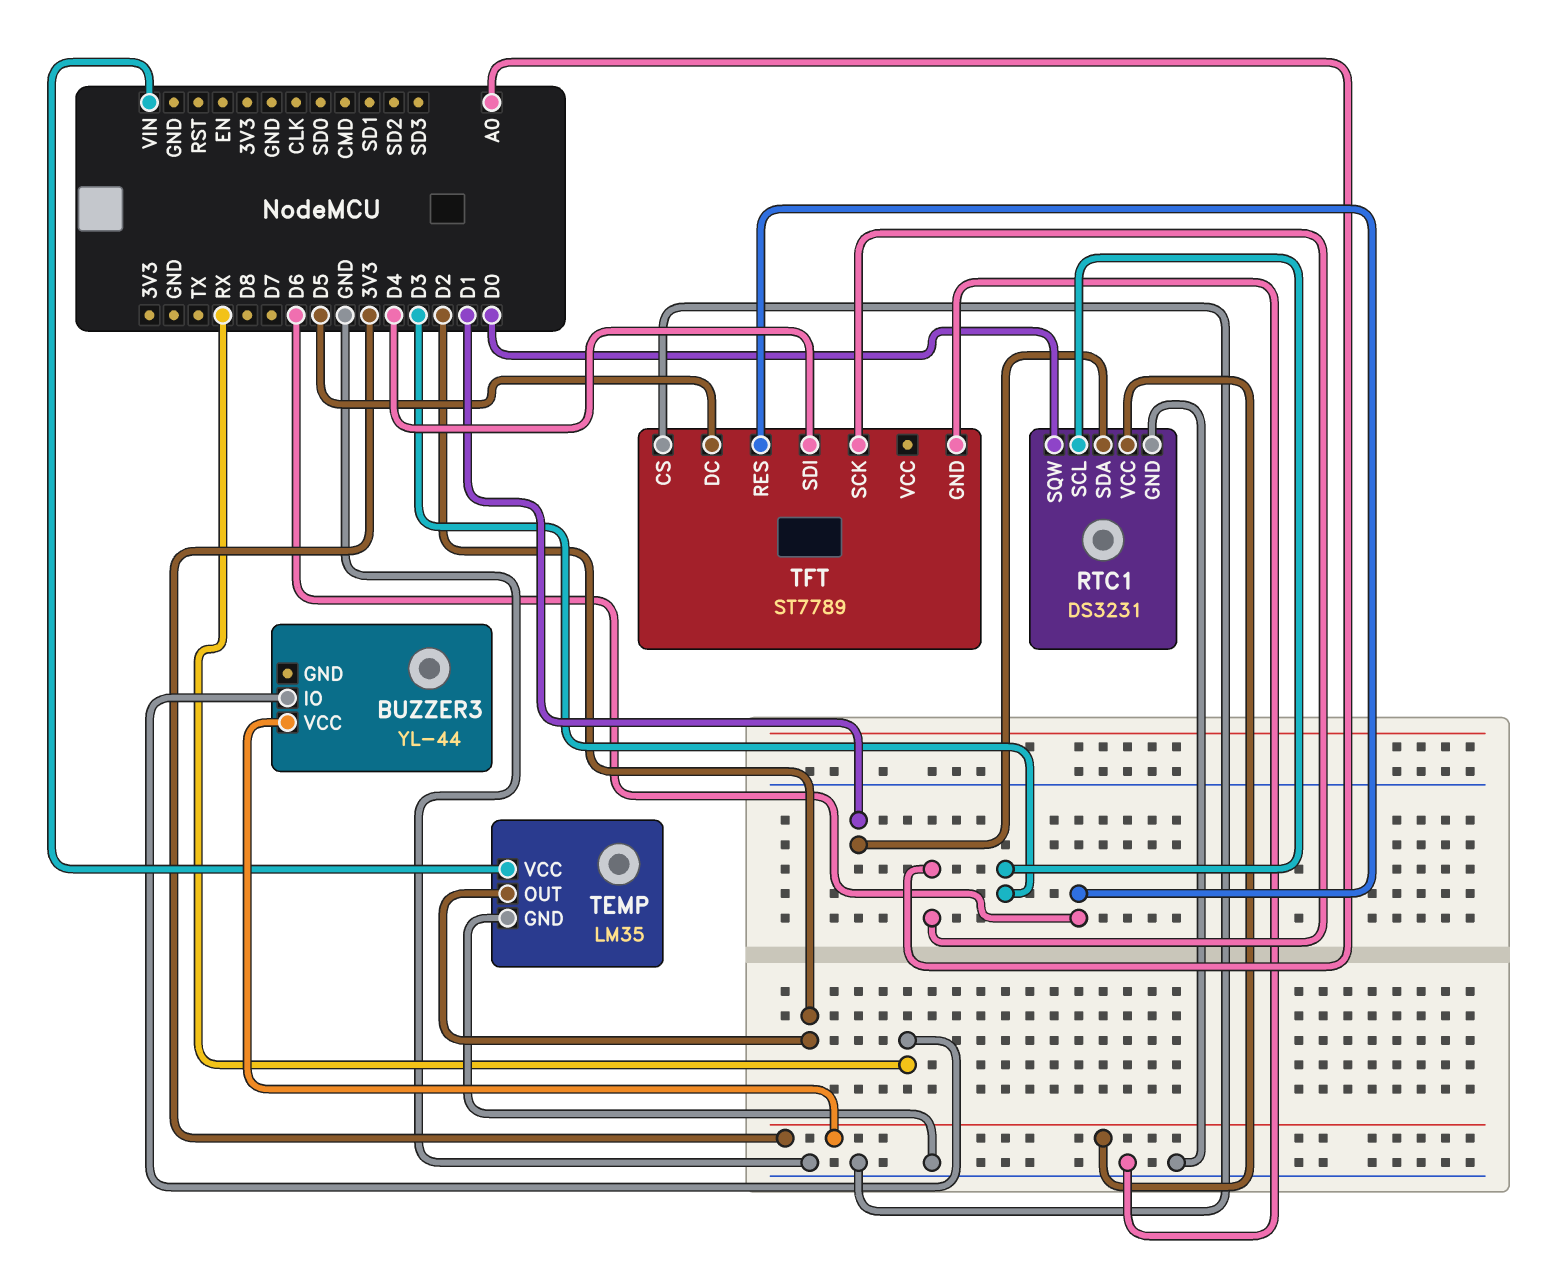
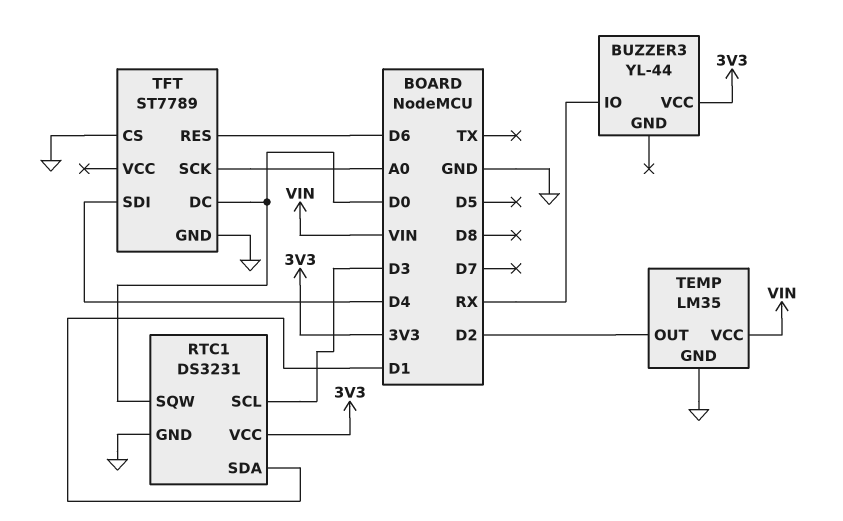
TFT pin DC: D5 -> D0

